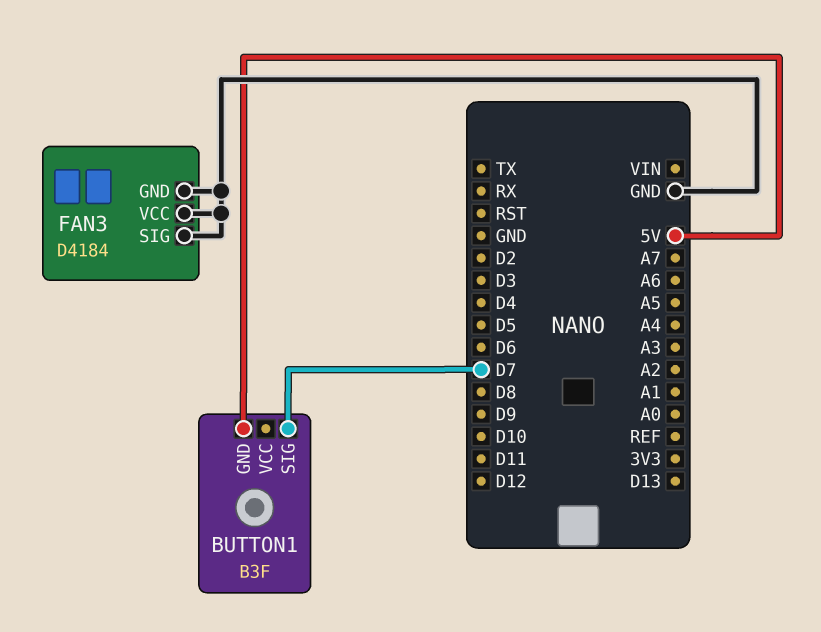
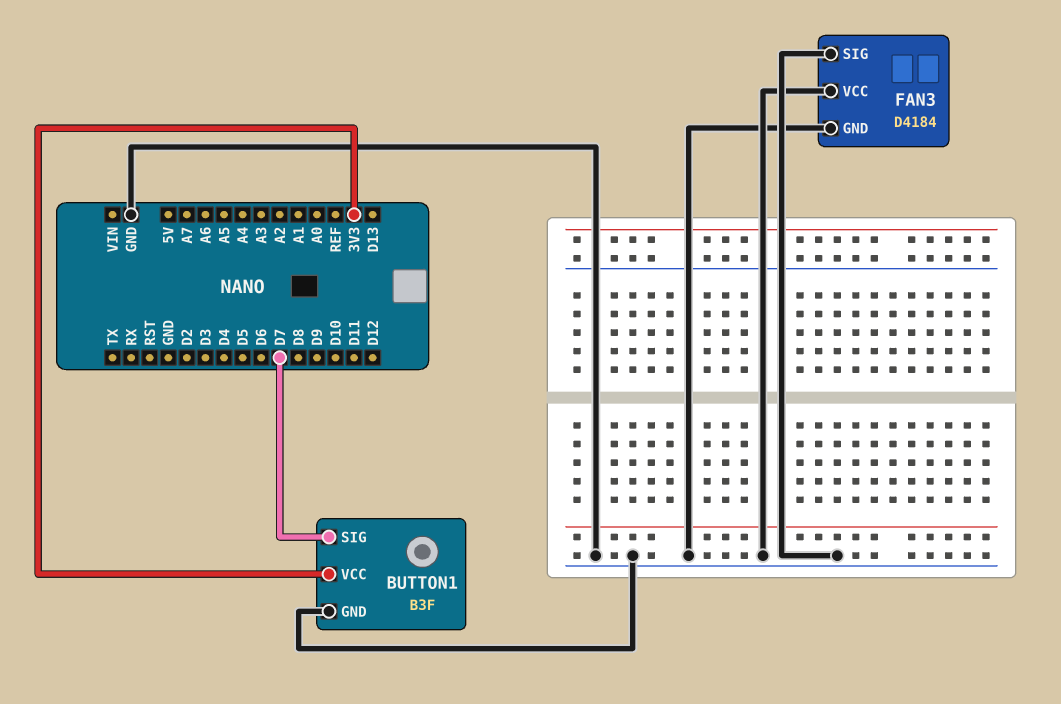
BUTTON1 pin GND: 5V -> GND
BUTTON1 pin VCC: none -> 3V3

